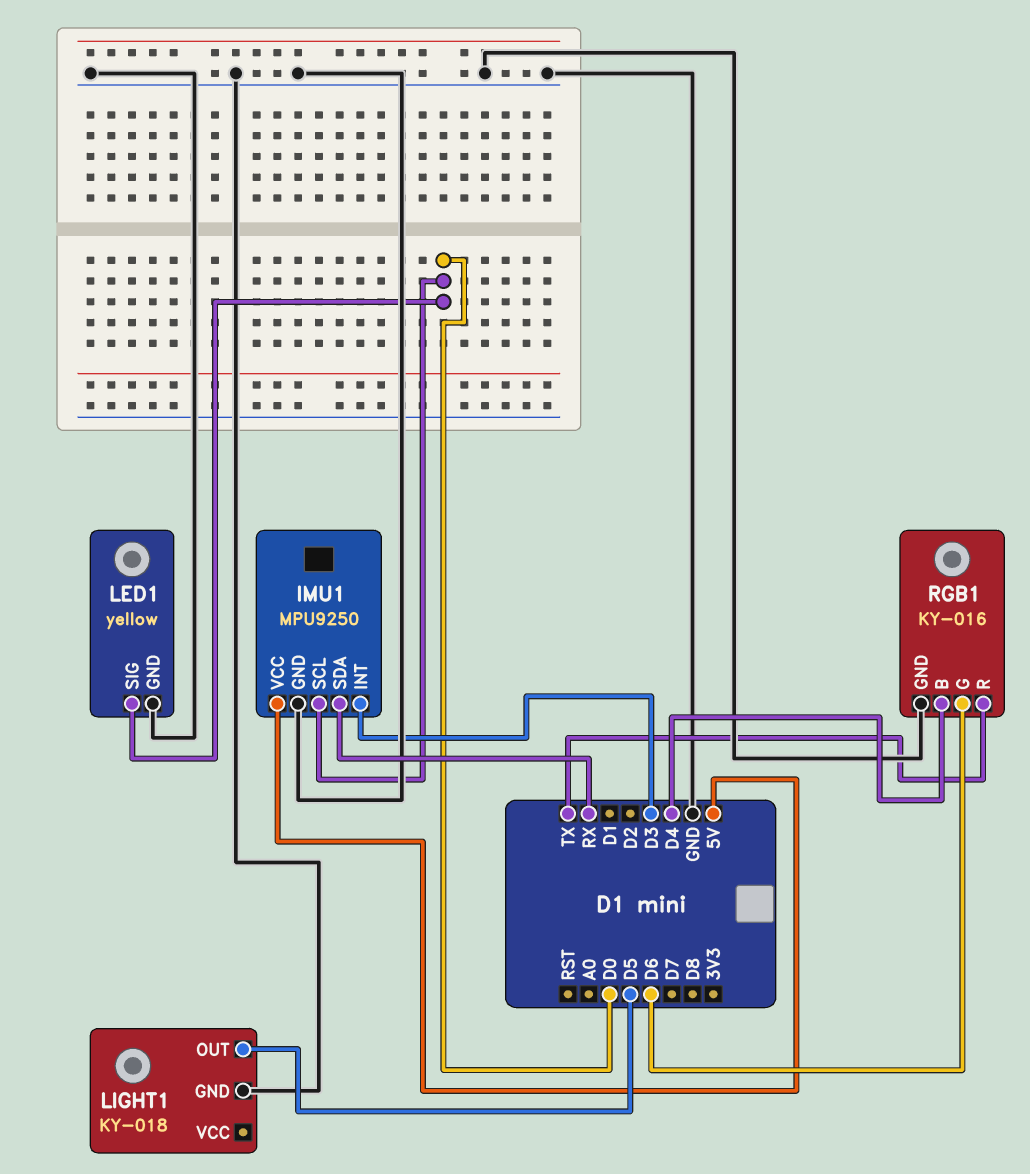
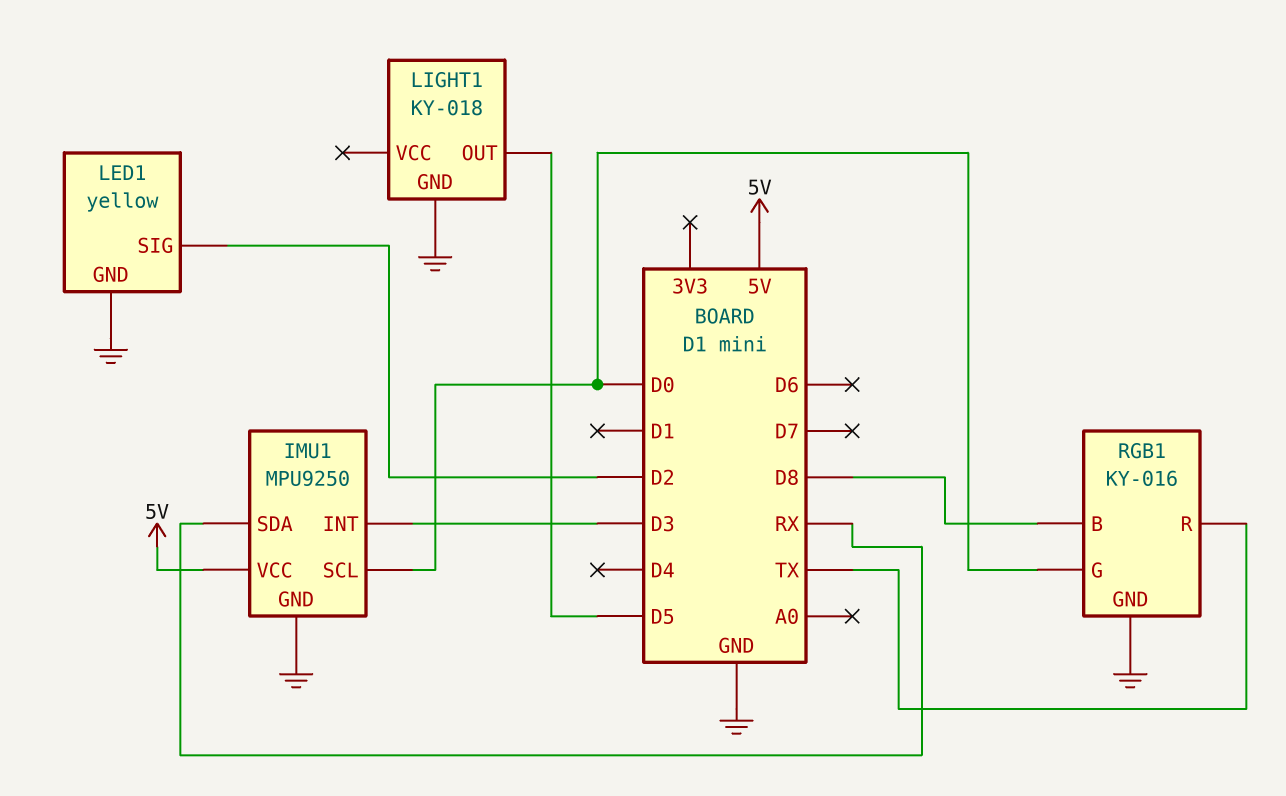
LED1 pin SIG: D0 -> D2
RGB1 pin B: D4 -> D8
RGB1 pin G: D6 -> D0

